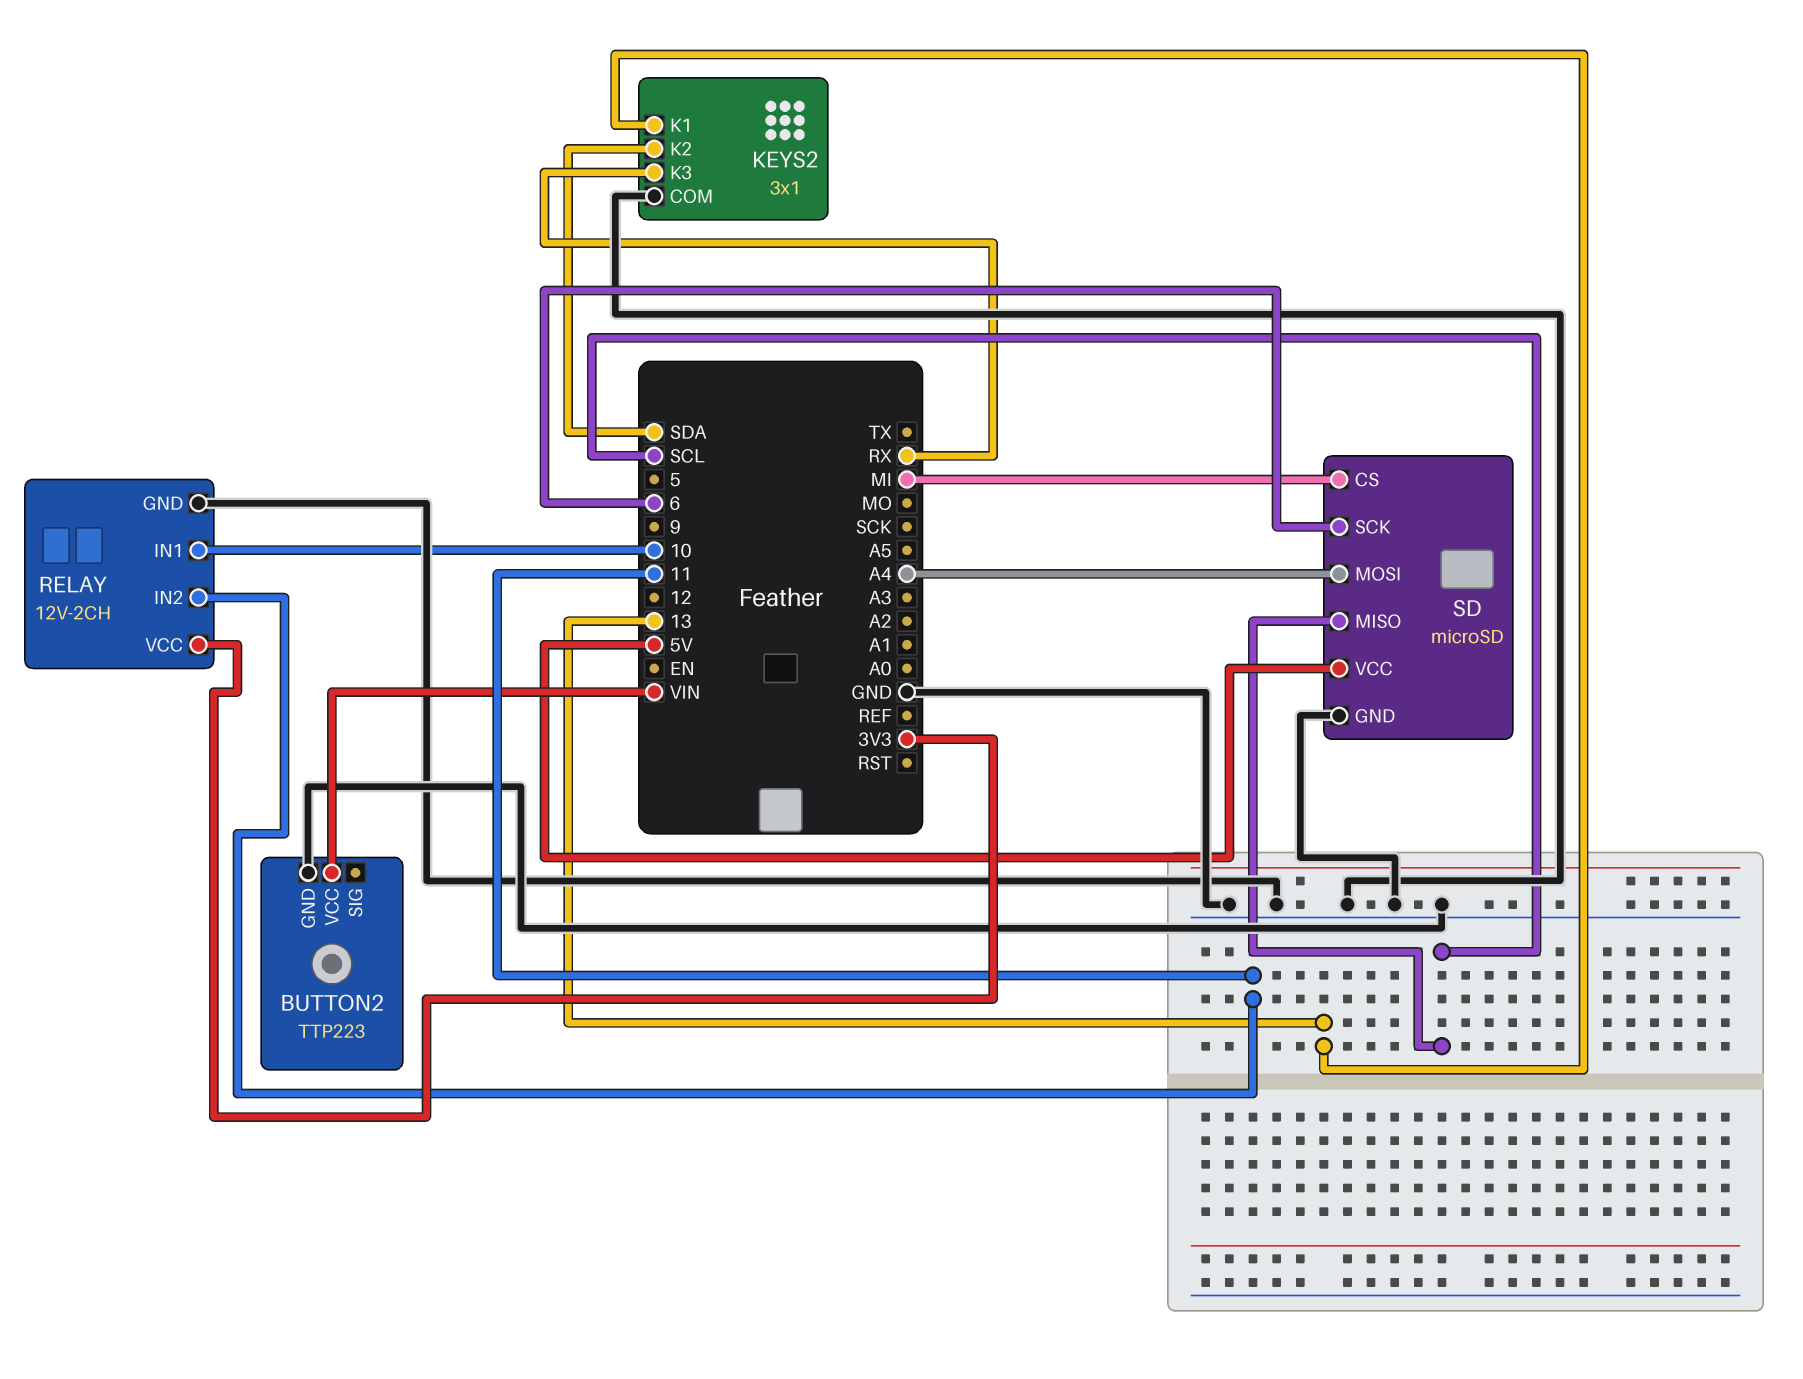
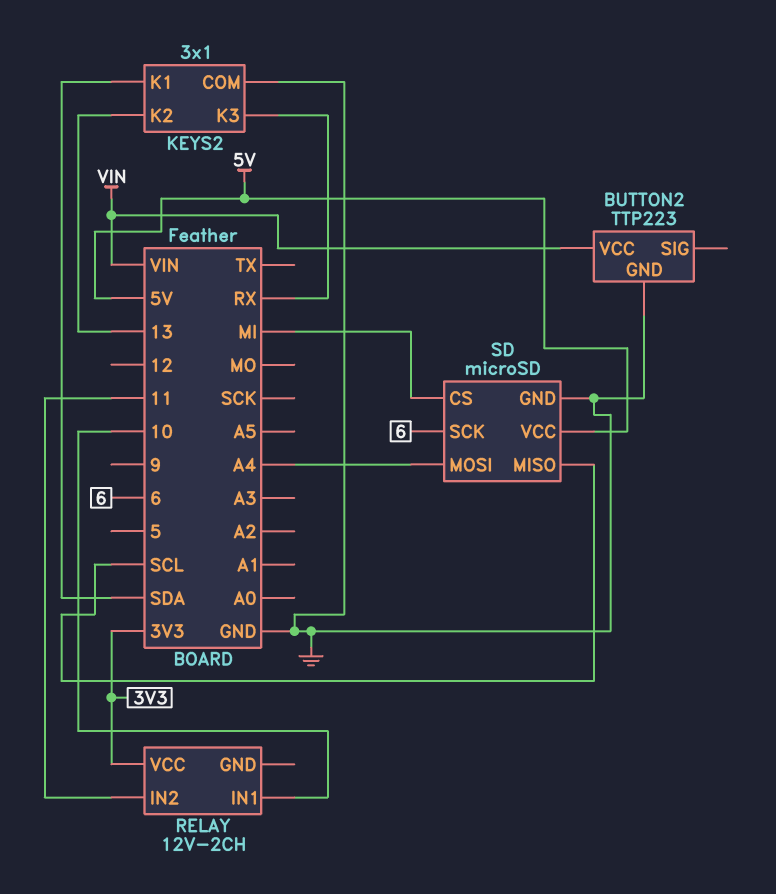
KEYS2 pin K1: 13 -> SDA
KEYS2 pin K2: SDA -> 13
RELAY pin GND: GND -> none

